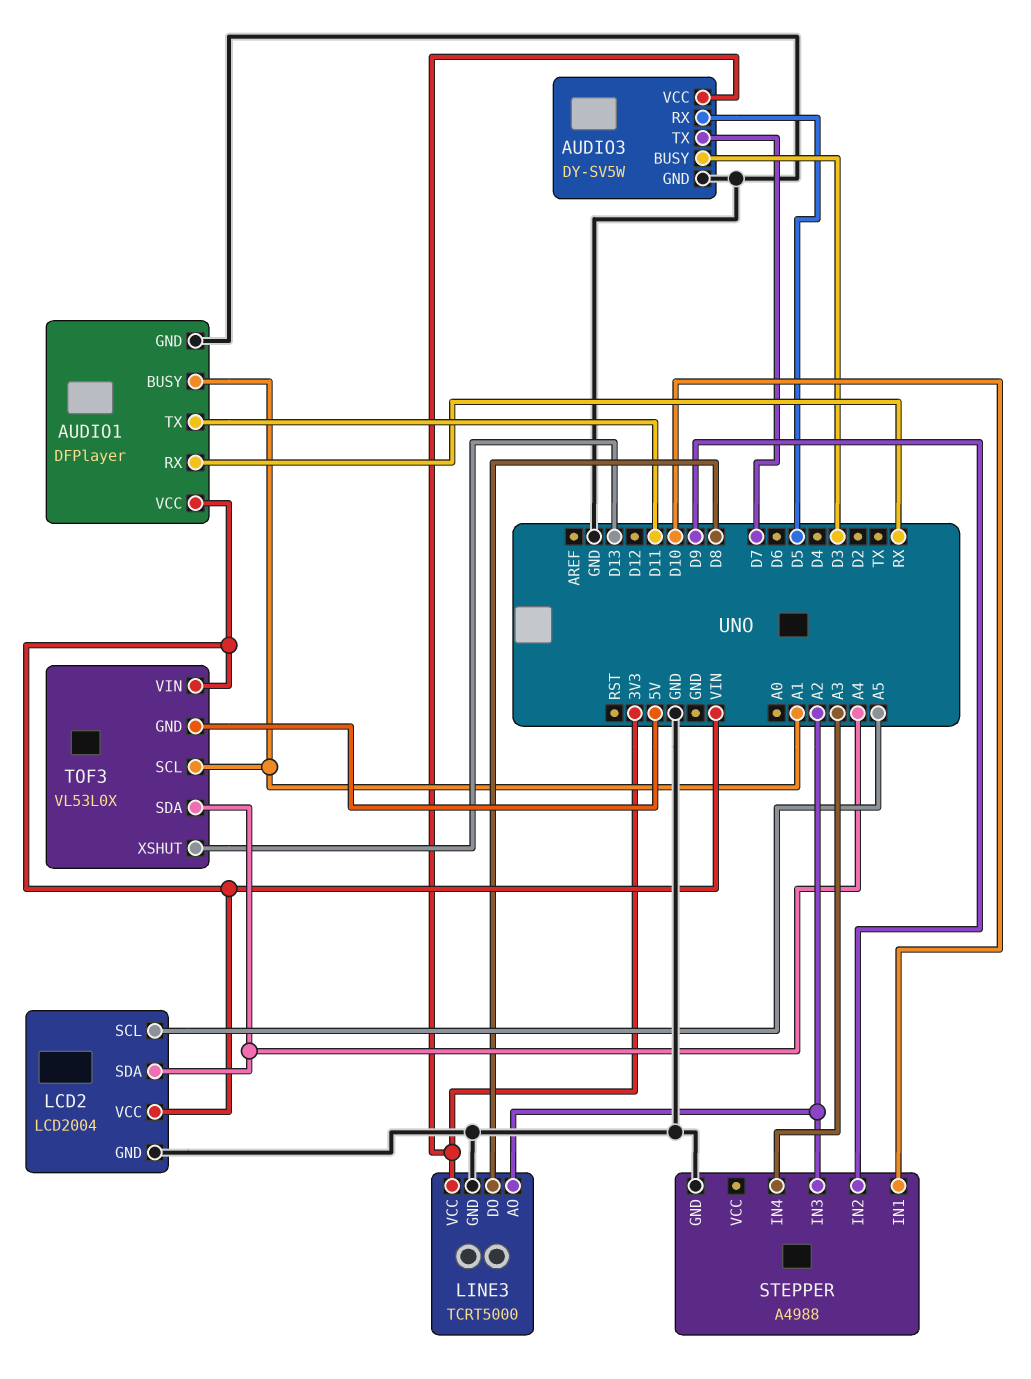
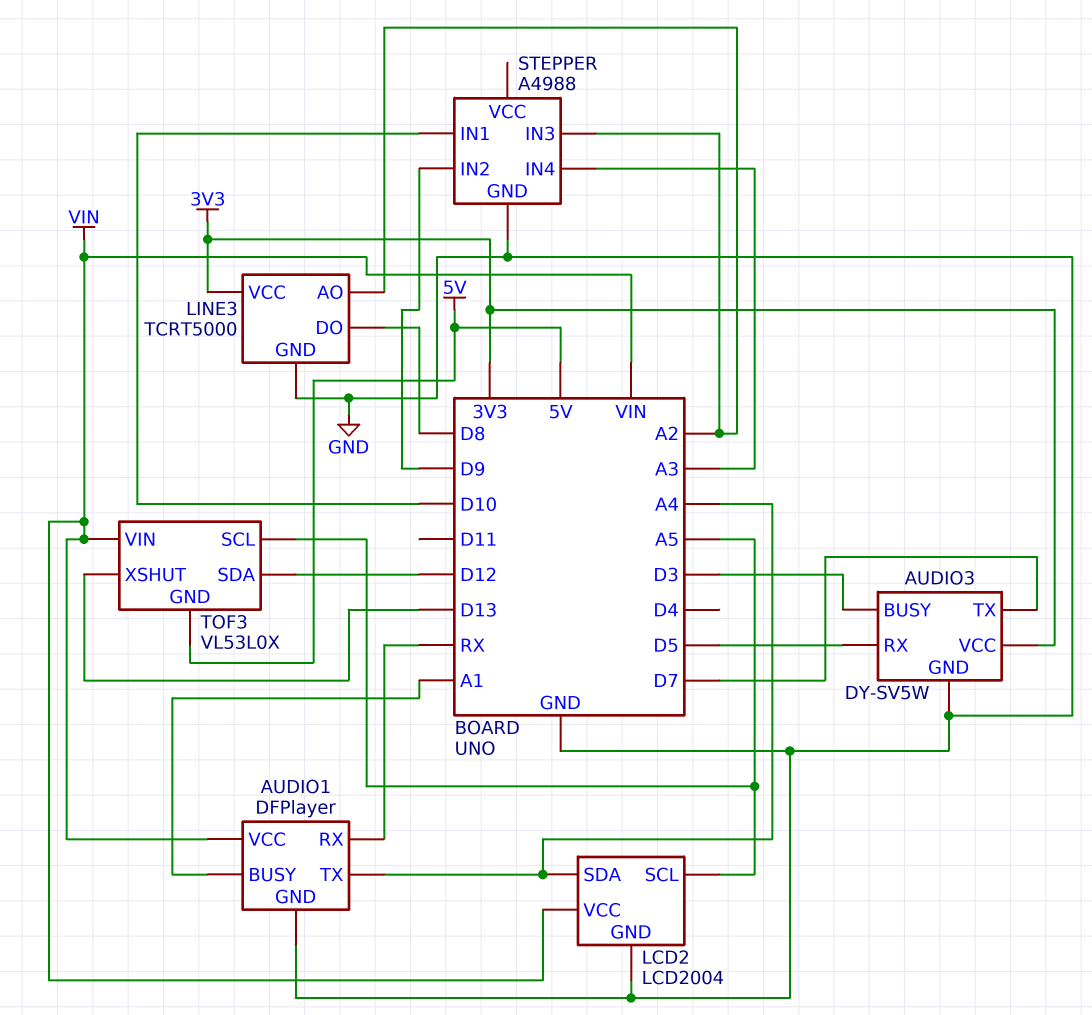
AUDIO1 pin TX: D11 -> A4
TOF3 pin SCL: A1 -> A5
TOF3 pin SDA: A4 -> D12

